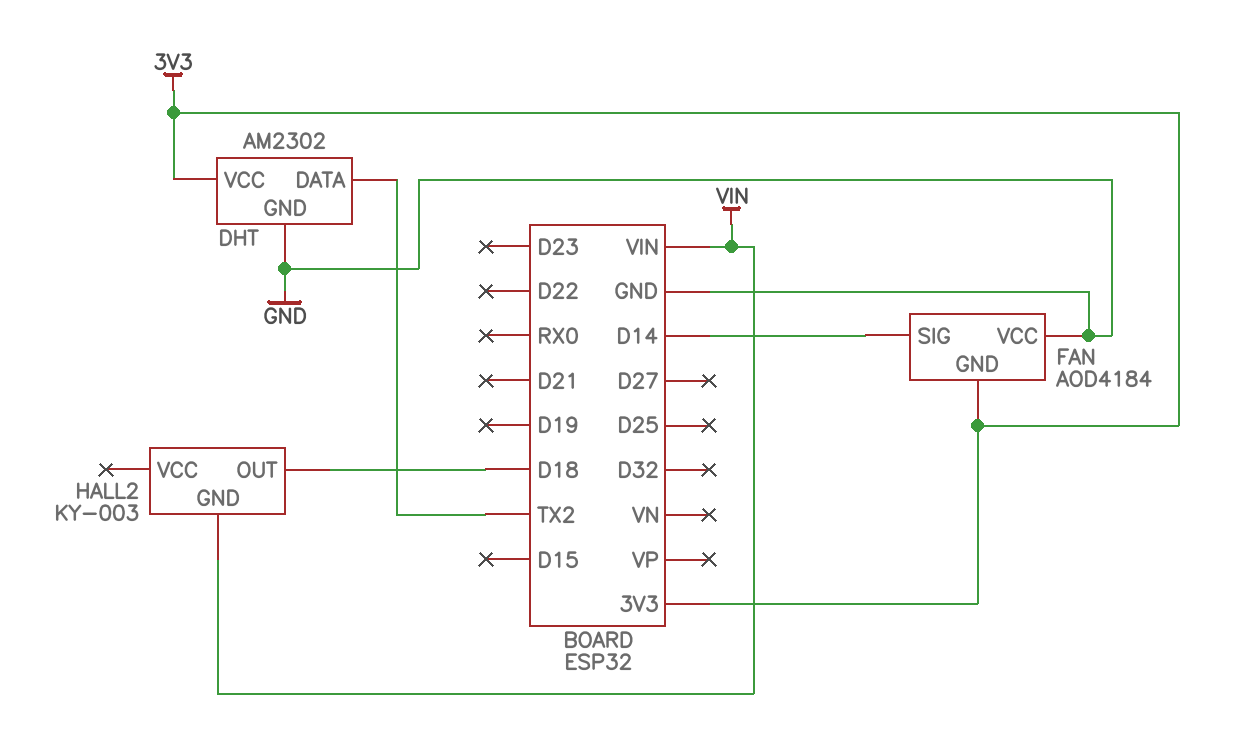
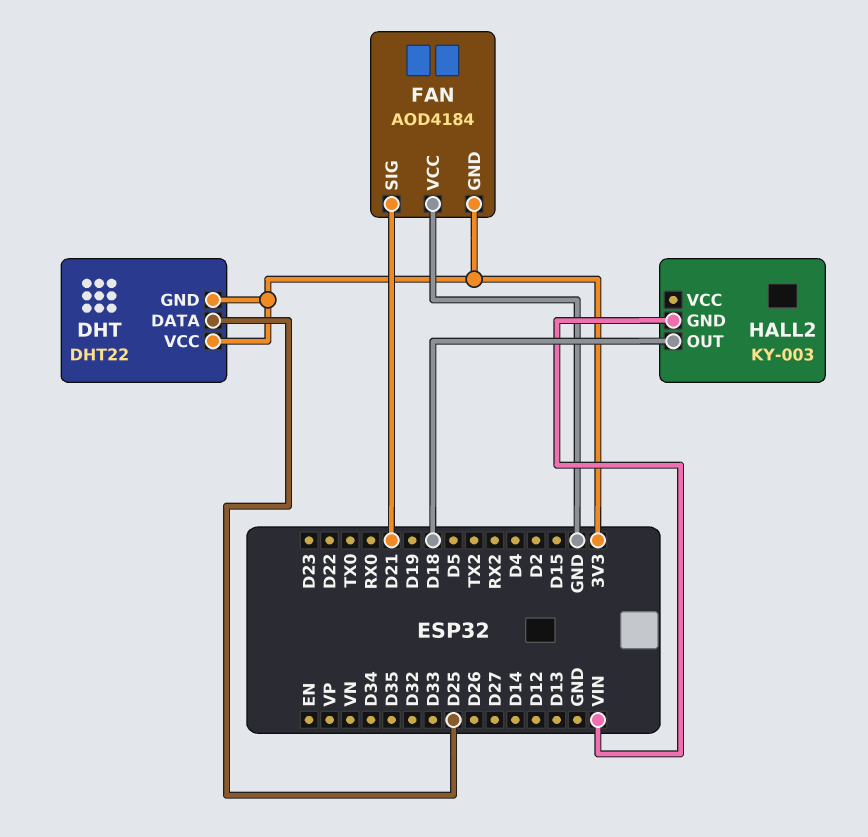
DHT: AM2302 -> DHT22
DHT pin DATA: TX2 -> D25
DHT pin GND: GND -> 3V3
FAN pin SIG: D14 -> D21

